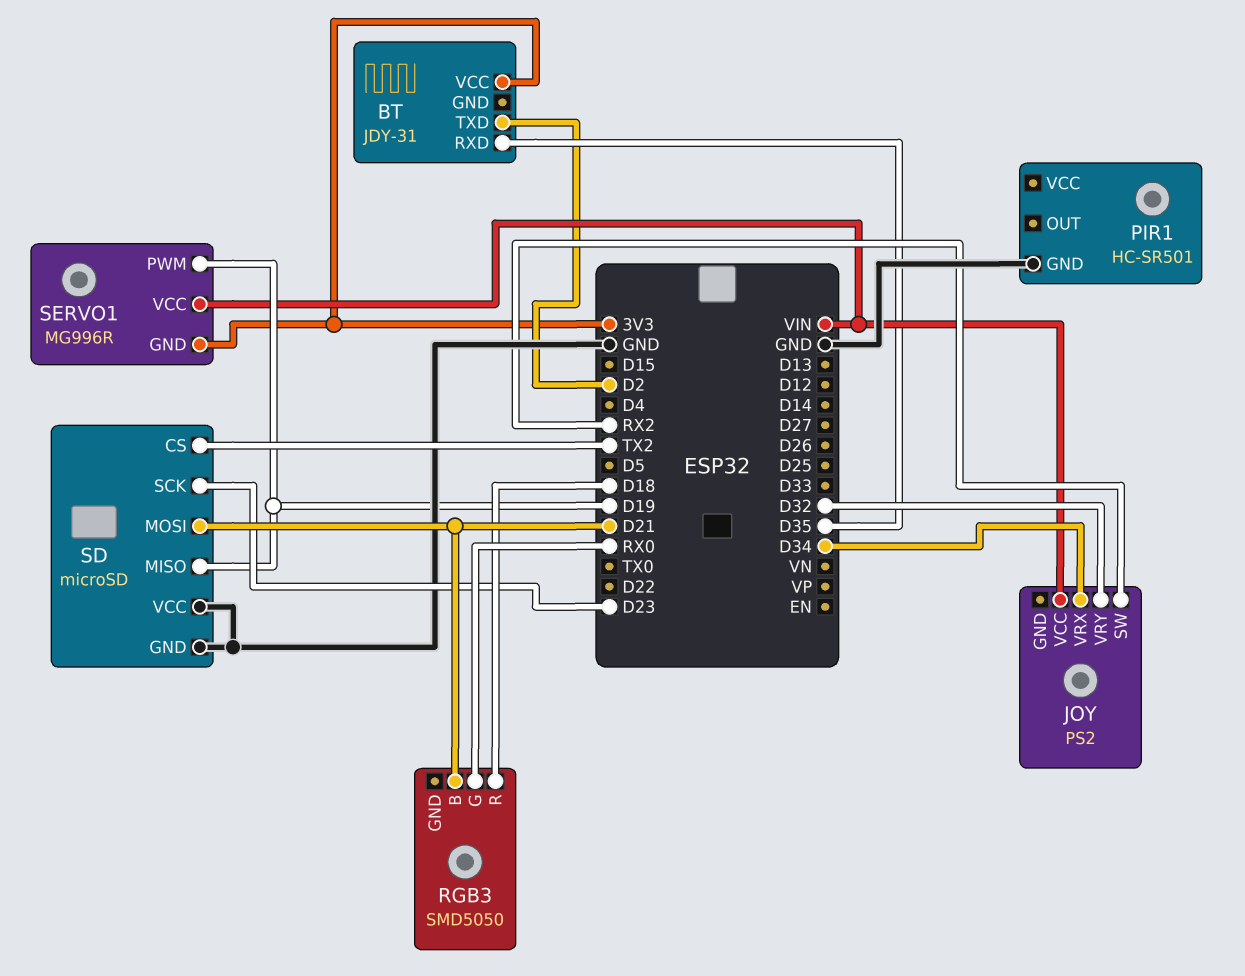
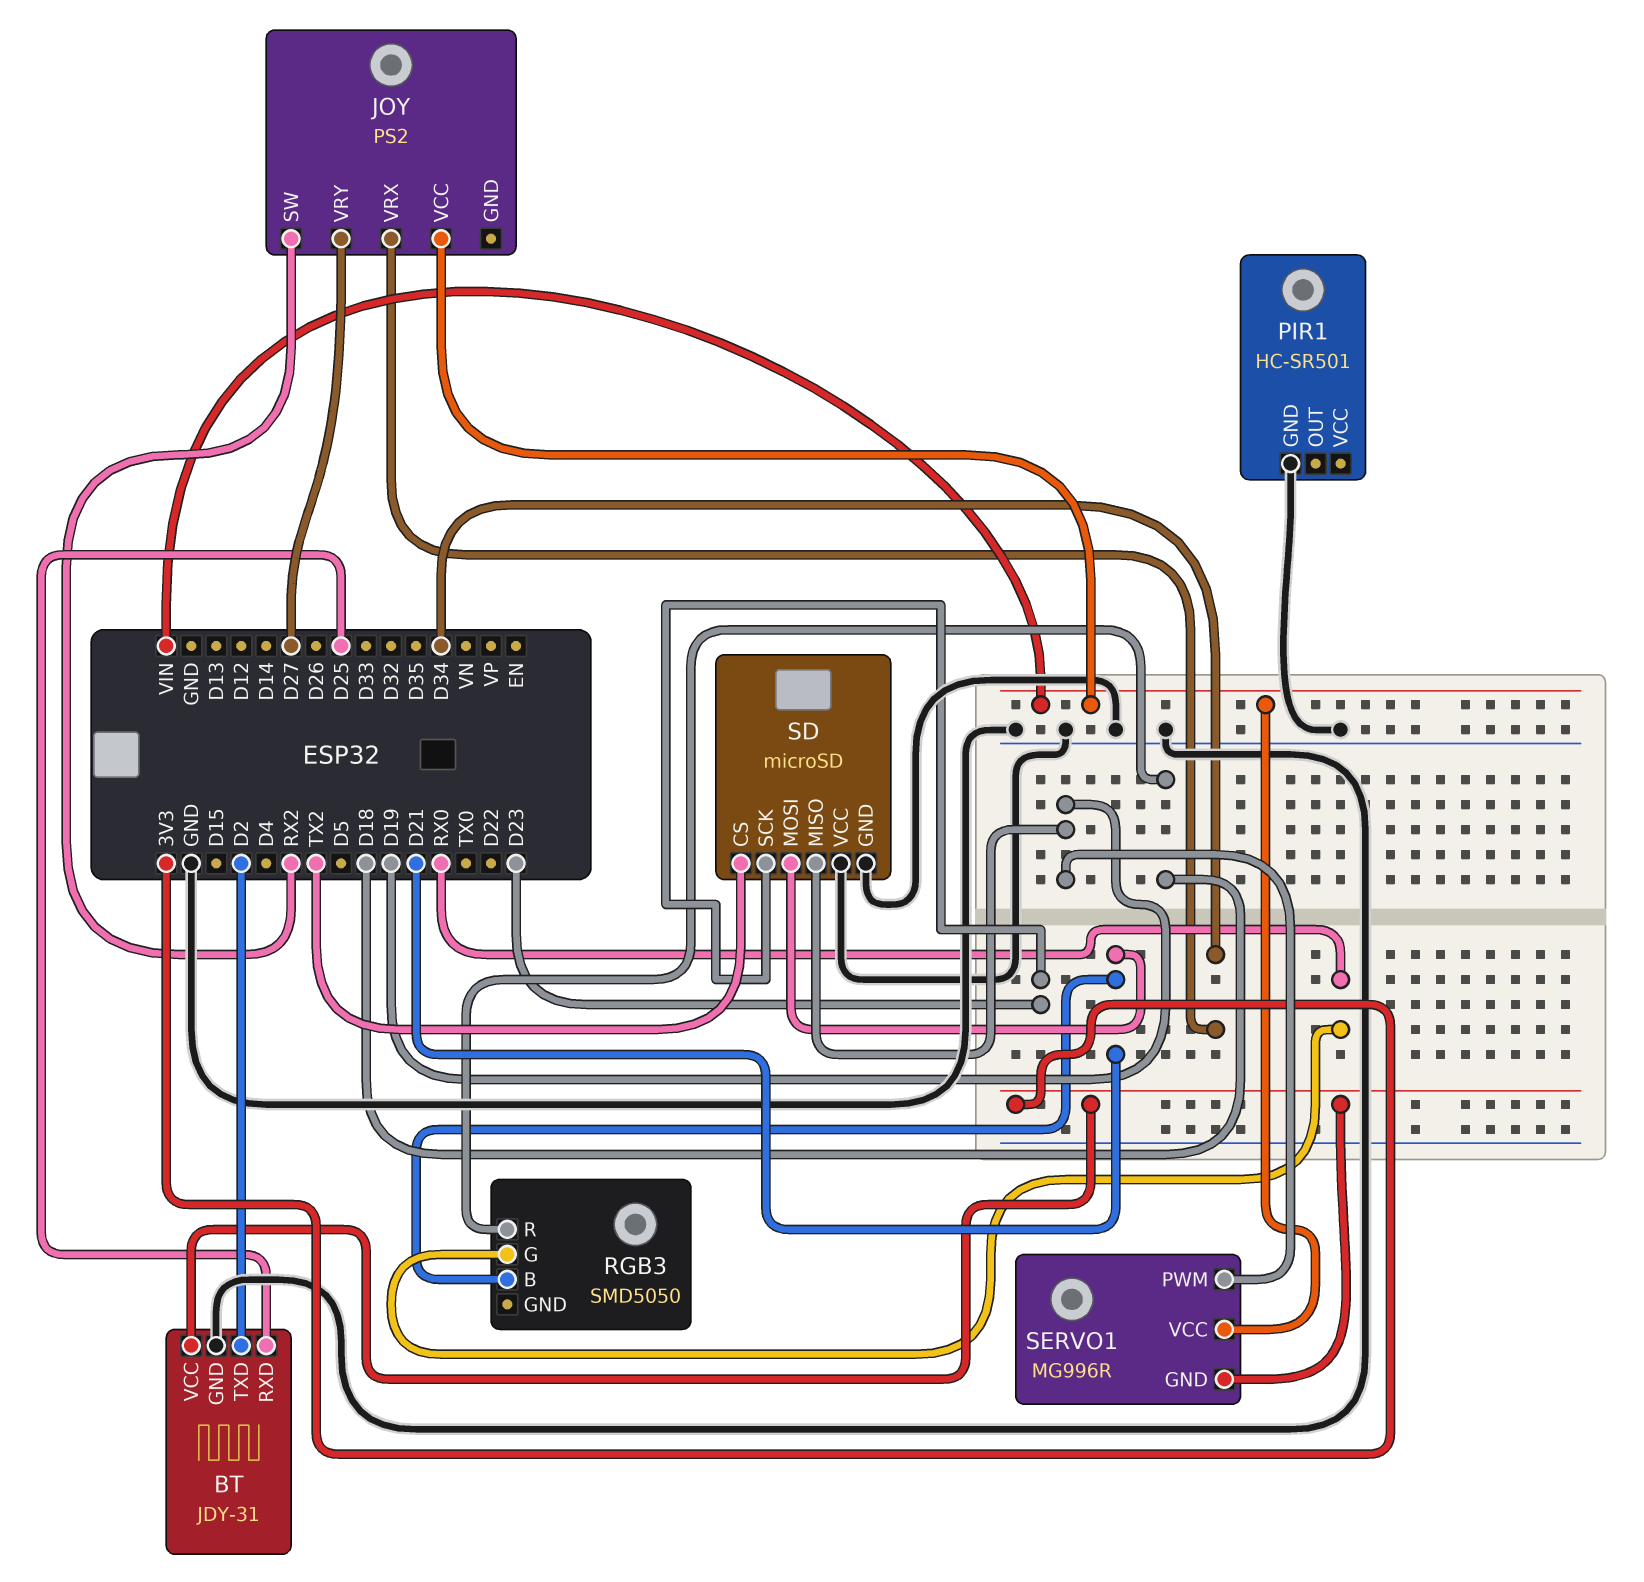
BT pin GND: none -> GND
BT pin RXD: D35 -> D25
JOY pin VRY: D32 -> D27

